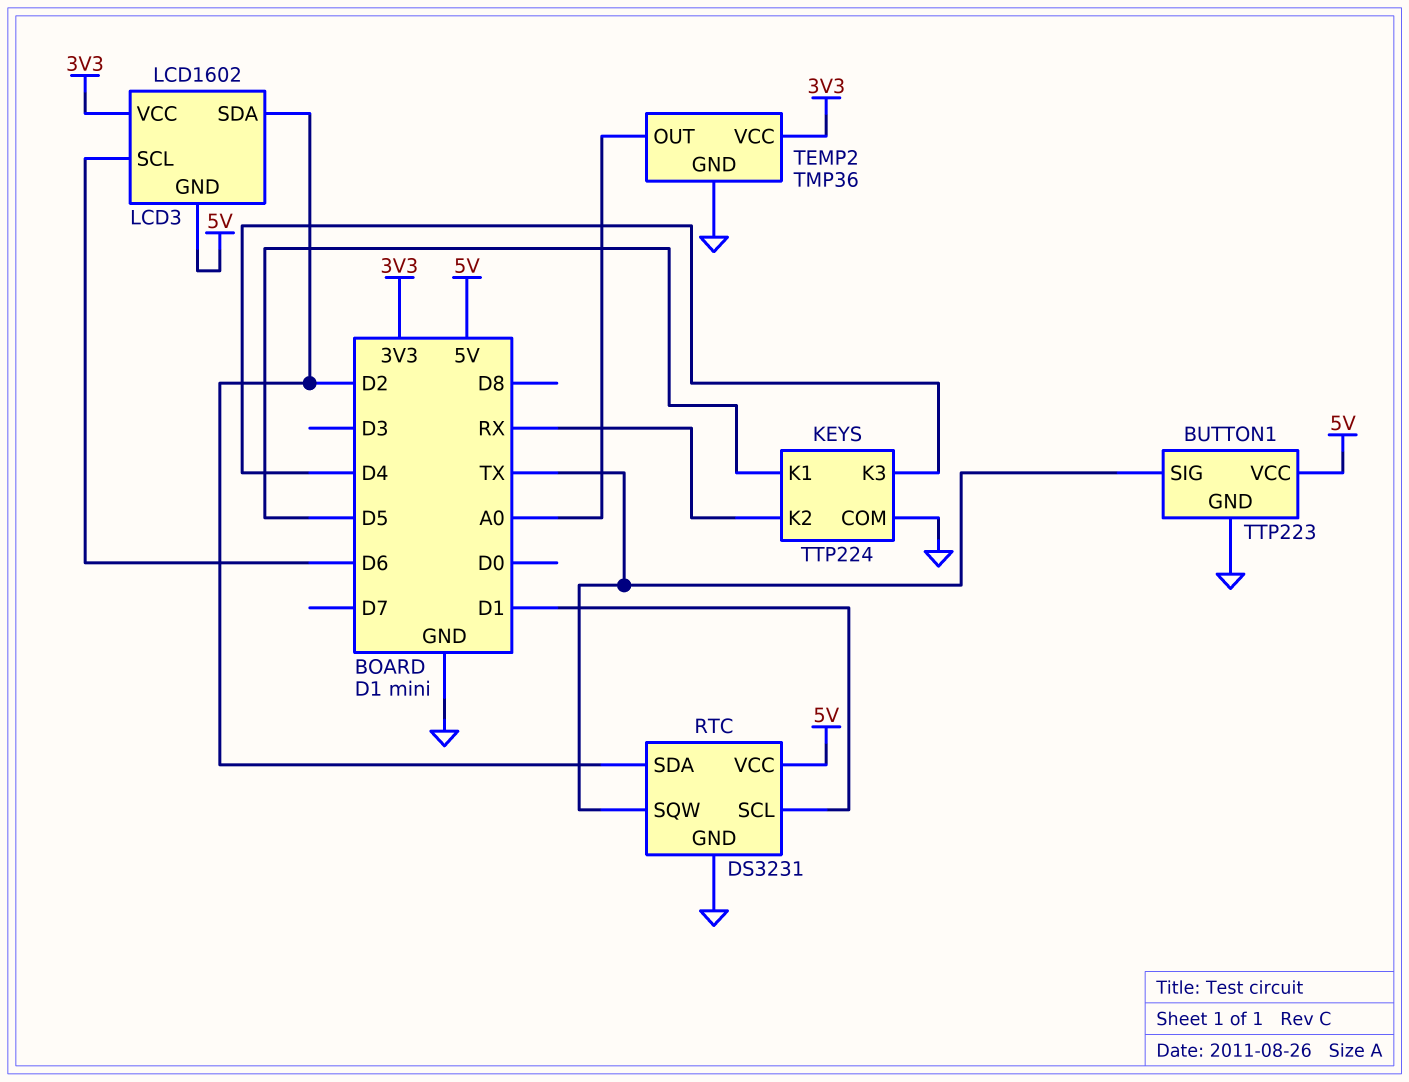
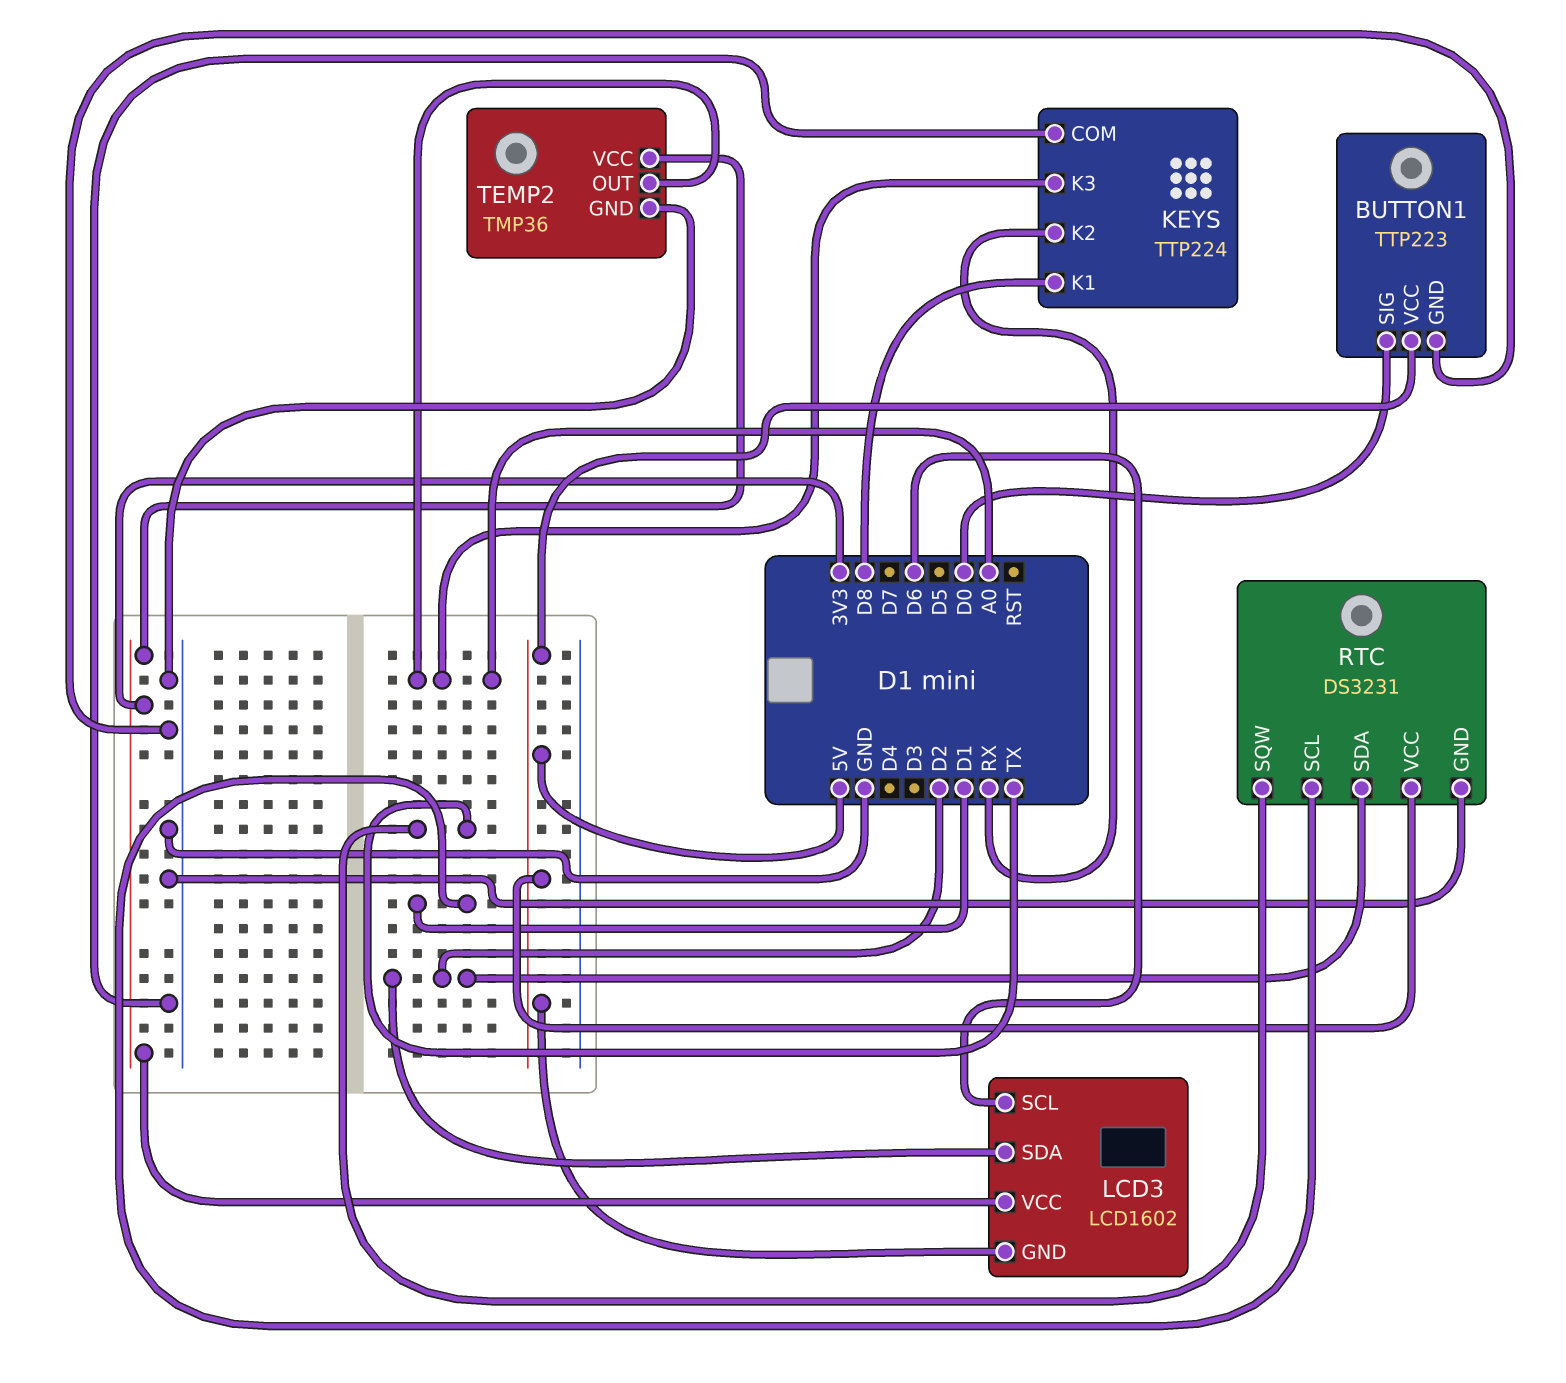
BUTTON1 pin SIG: TX -> D0
KEYS pin K1: D5 -> D8
KEYS pin K3: D4 -> A0

